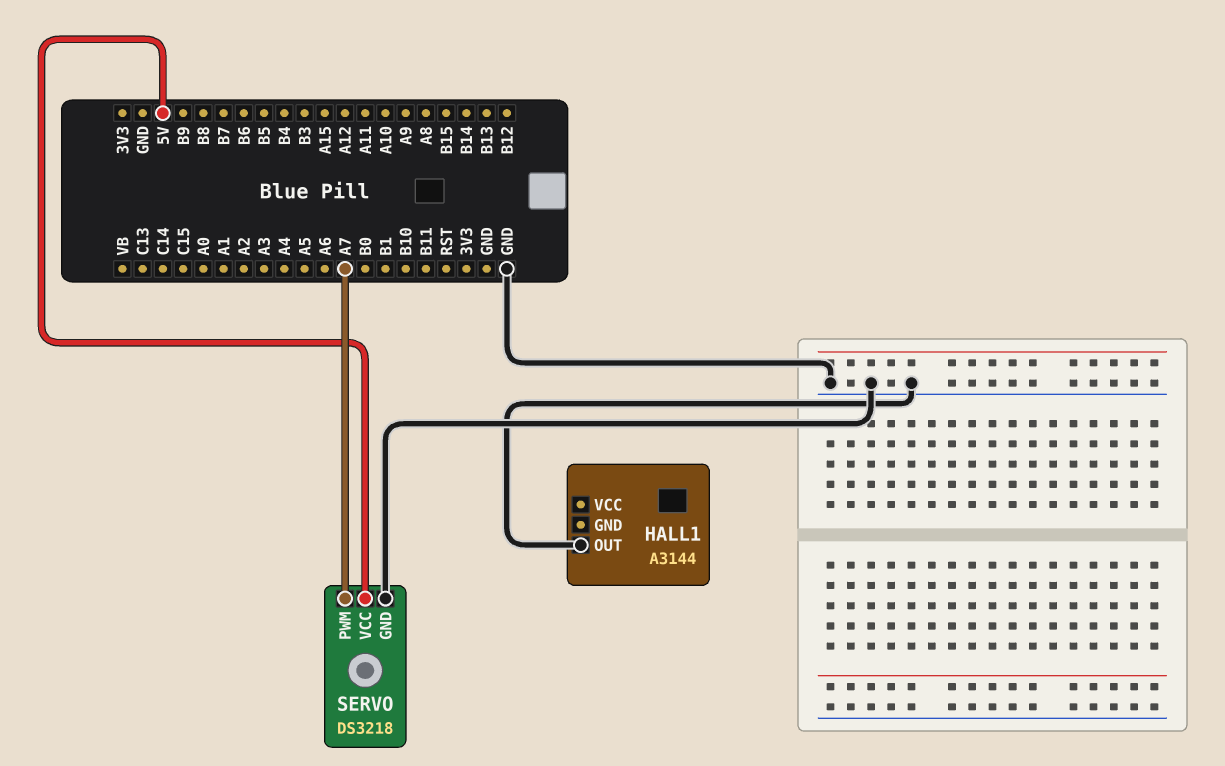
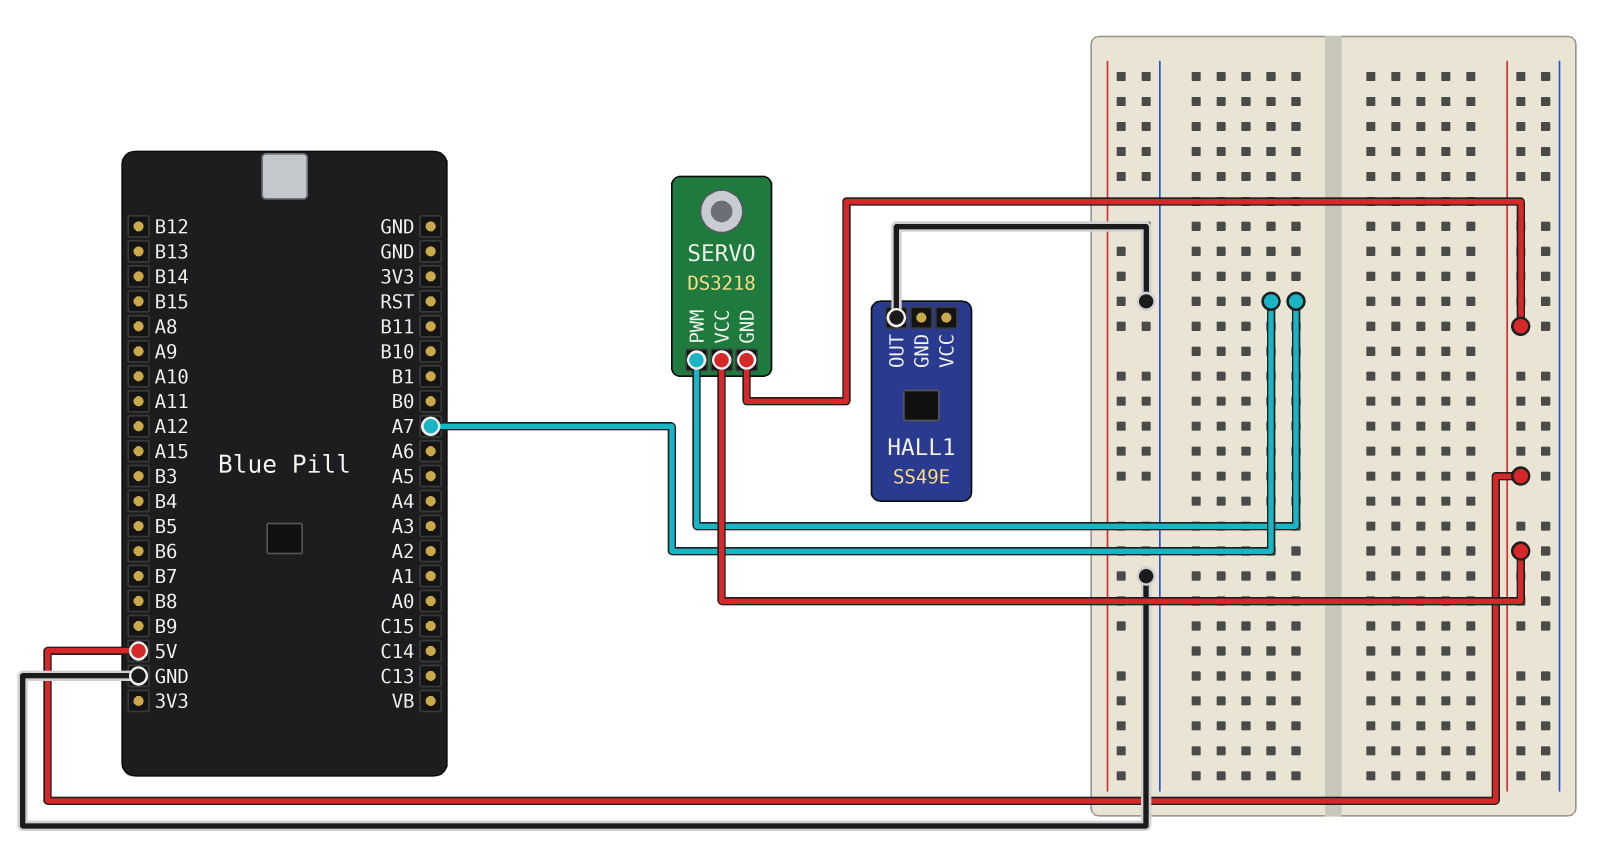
HALL1: A3144 -> SS49E
SERVO pin GND: GND -> 5V

